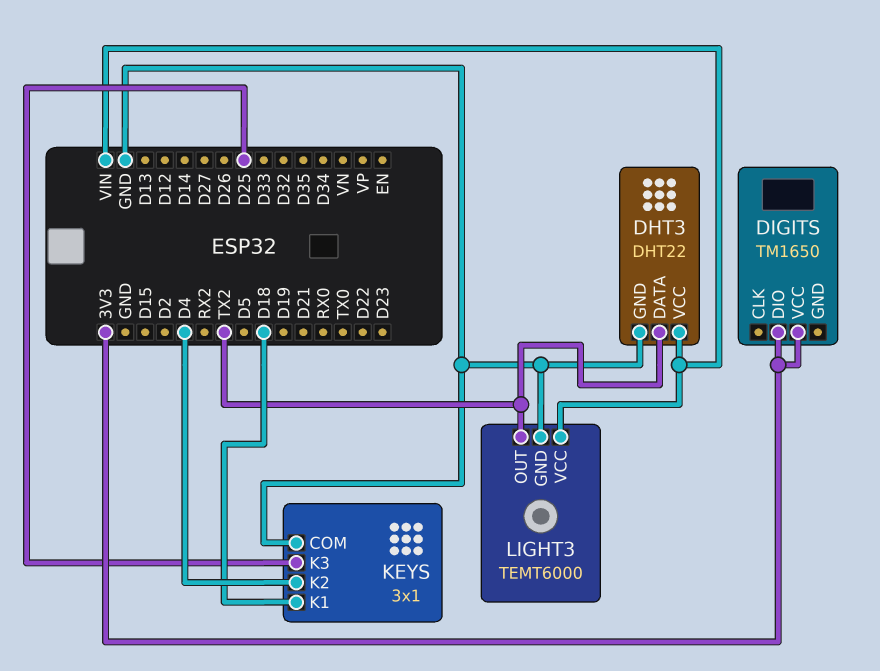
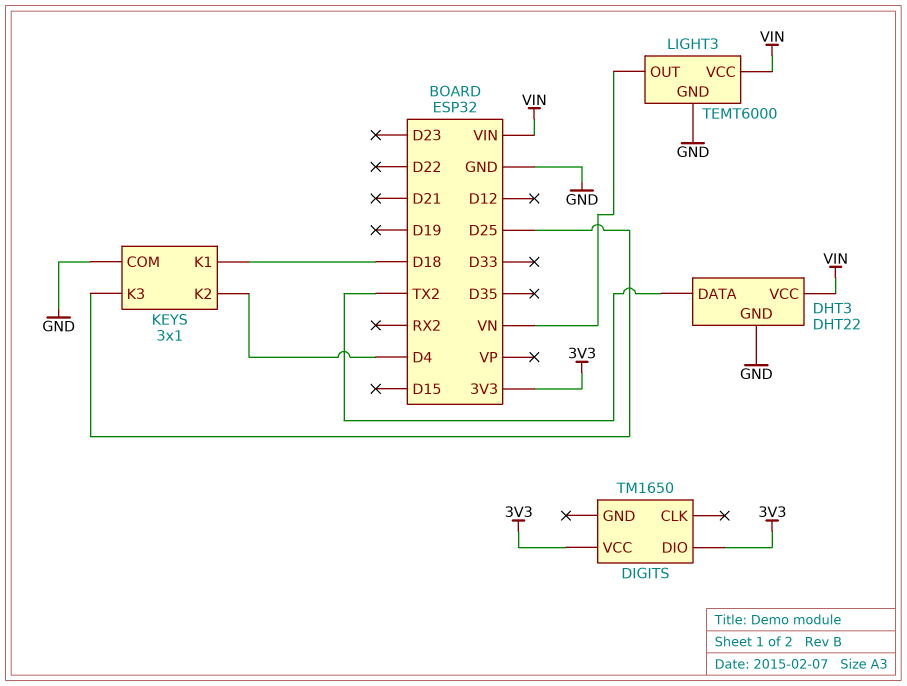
LIGHT3 pin OUT: TX2 -> VN

